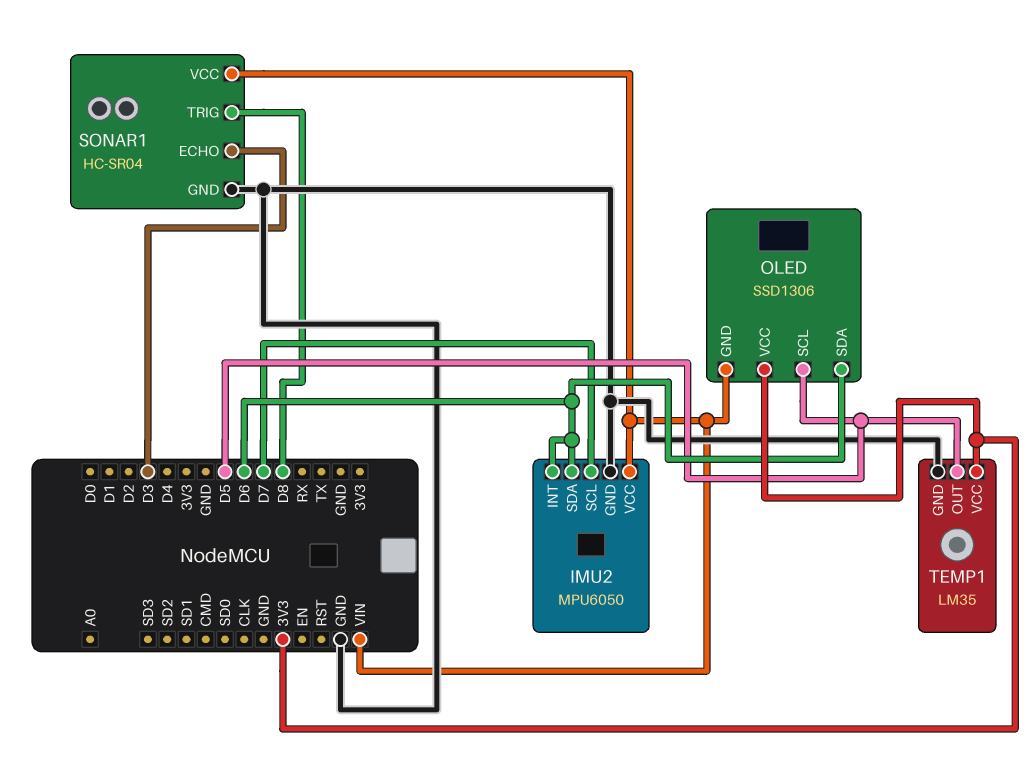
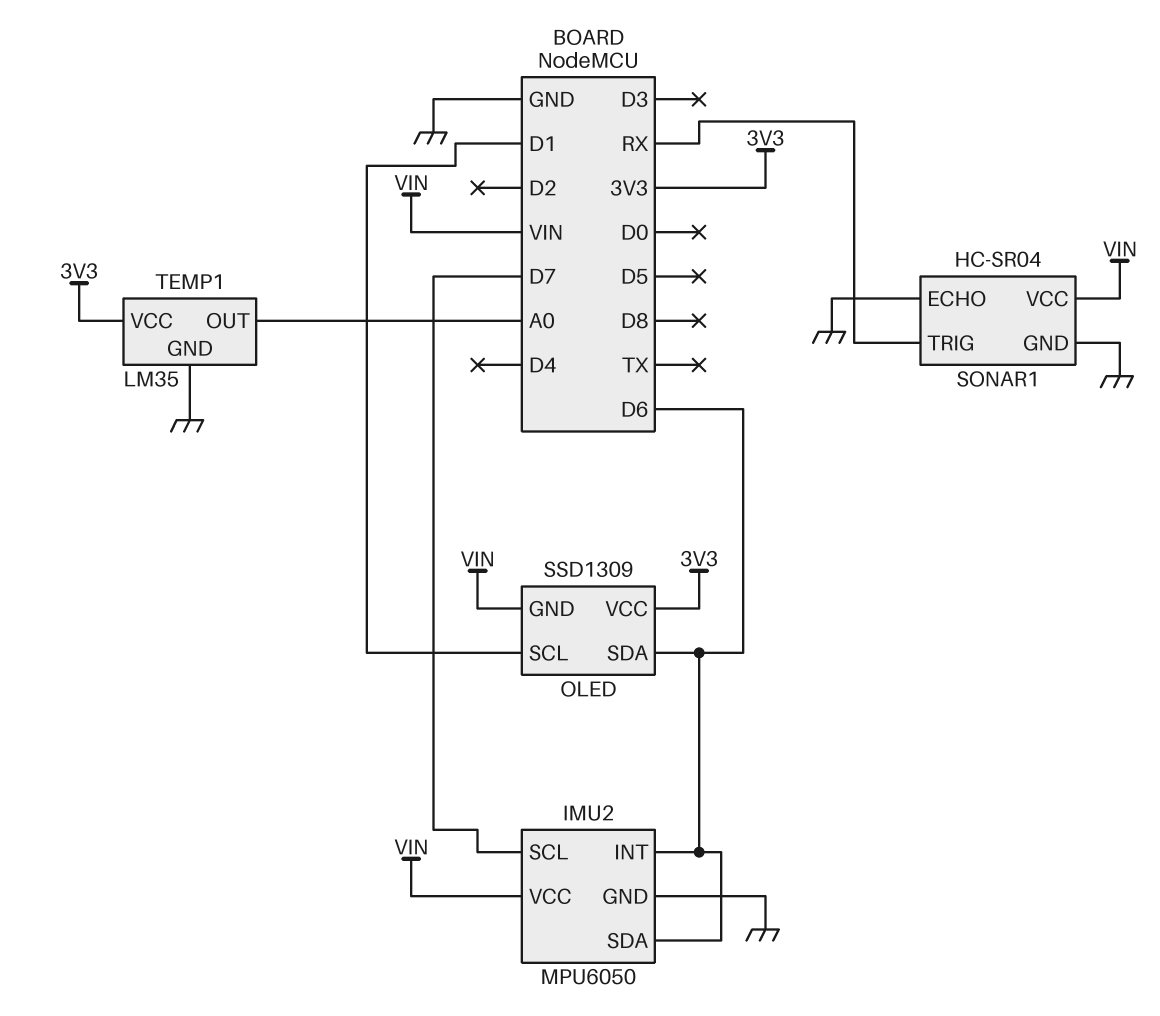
OLED: SSD1306 -> SSD1309
OLED pin SCL: D5 -> D1
SONAR1 pin ECHO: D3 -> GND
SONAR1 pin TRIG: D8 -> RX
TEMP1 pin OUT: D5 -> A0

